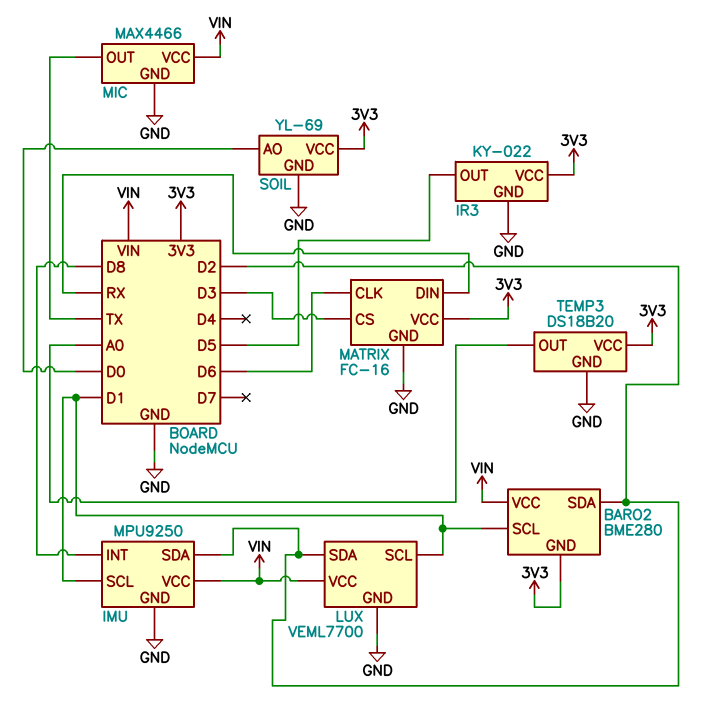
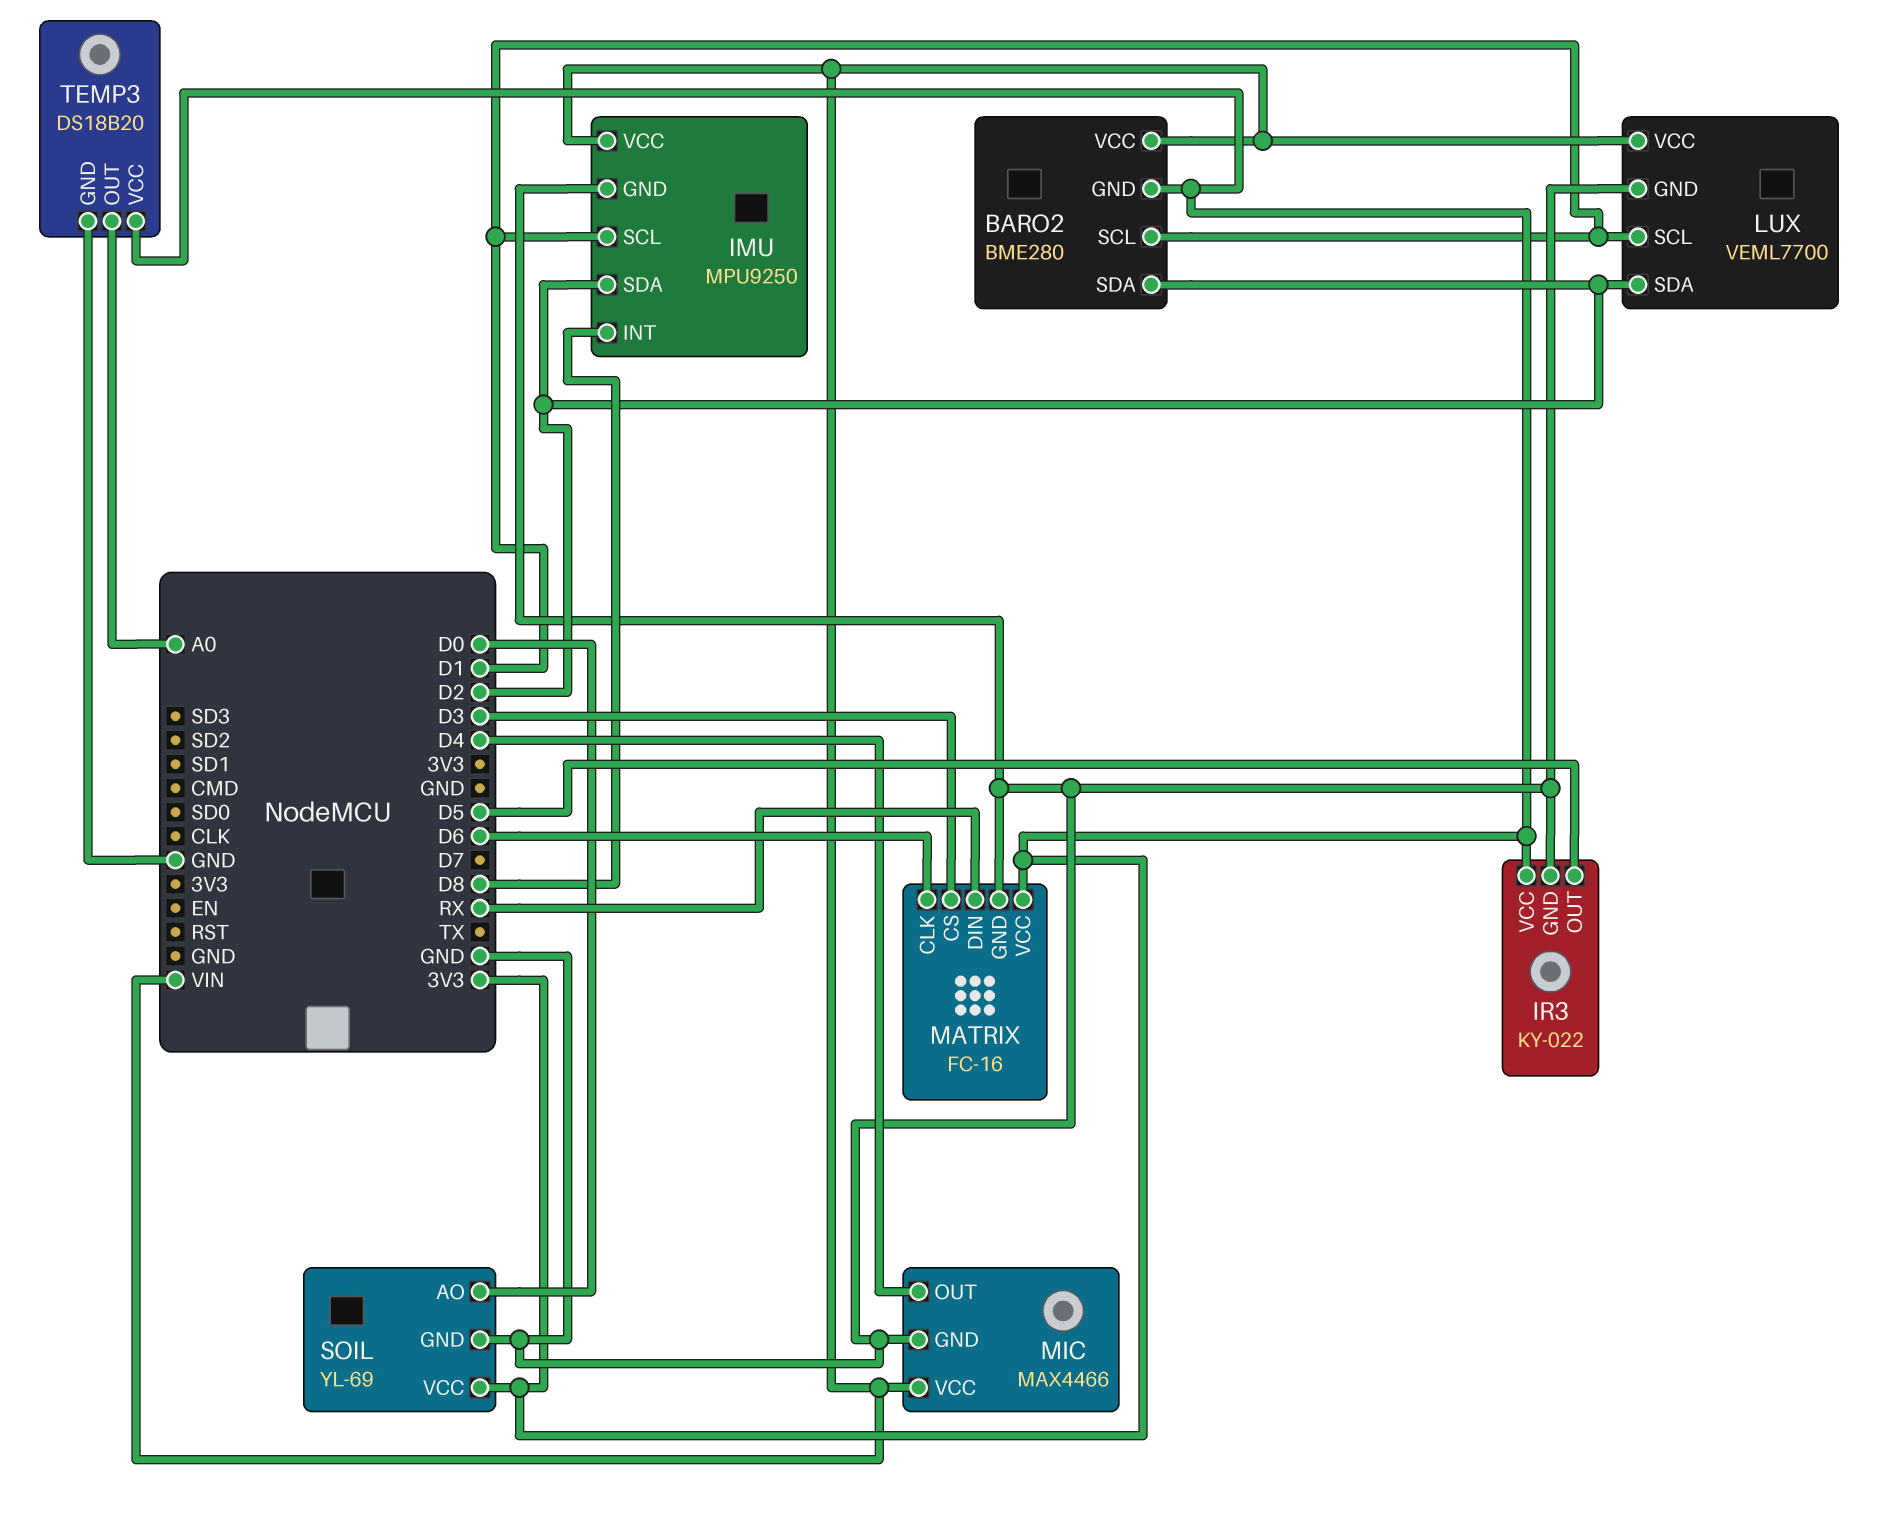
MIC pin OUT: TX -> D4

